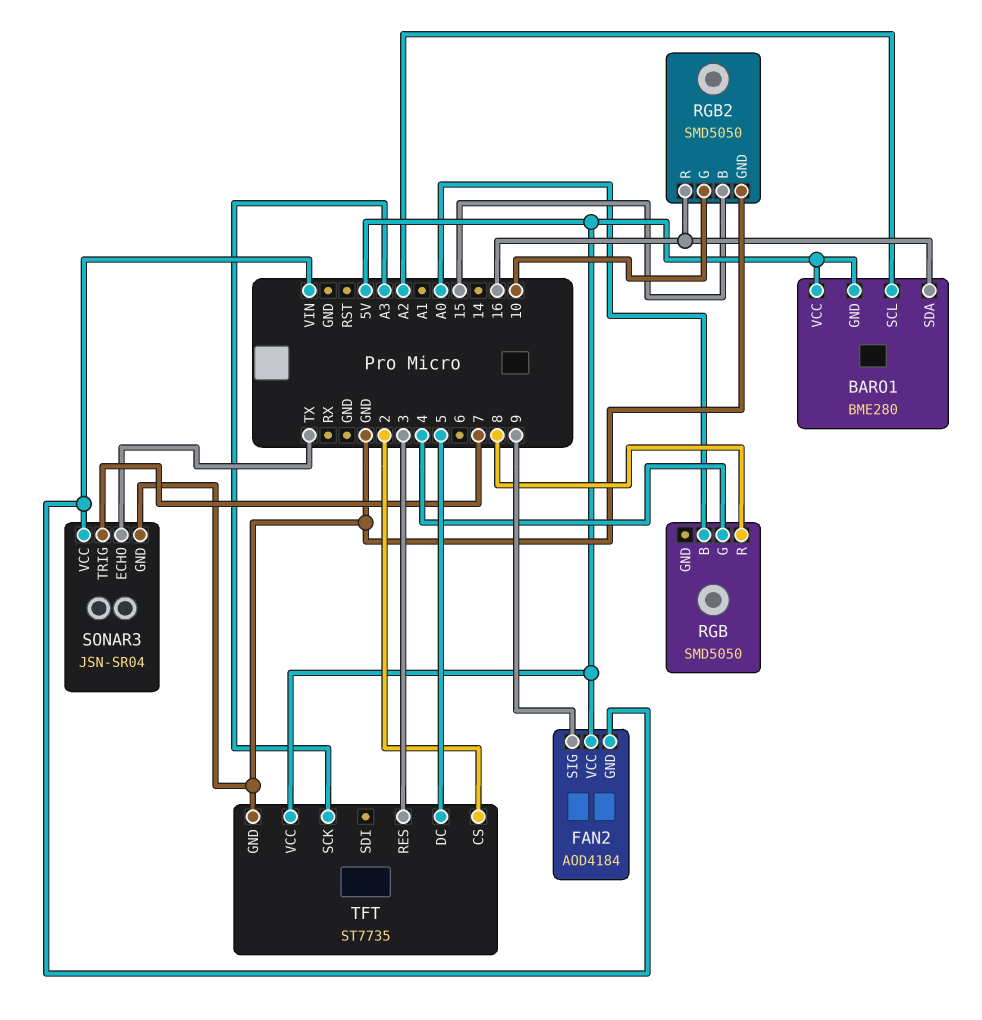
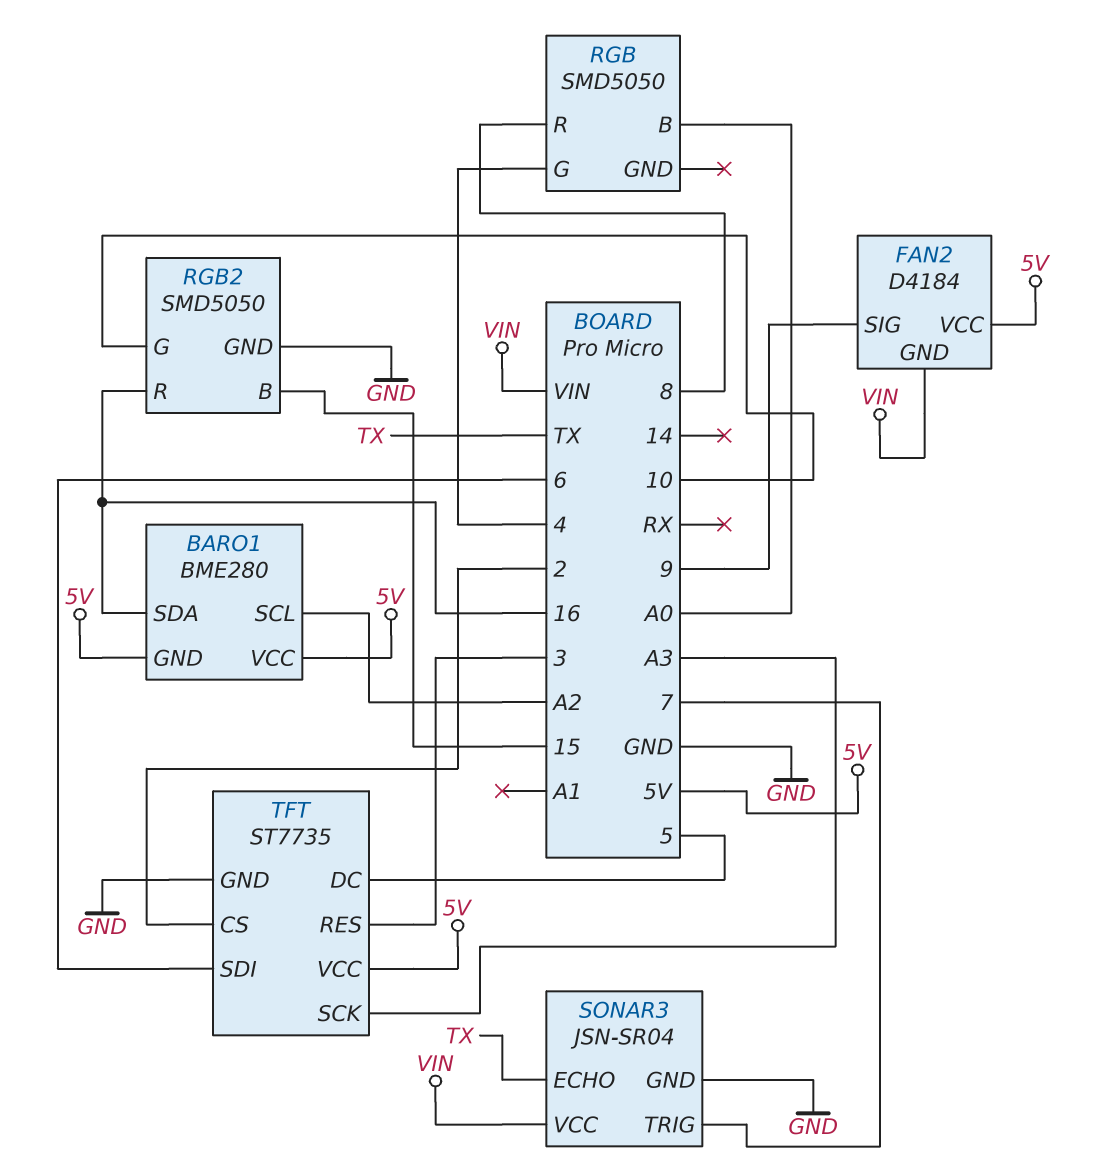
FAN2: AOD4184 -> D4184
TFT pin SDI: none -> 6

